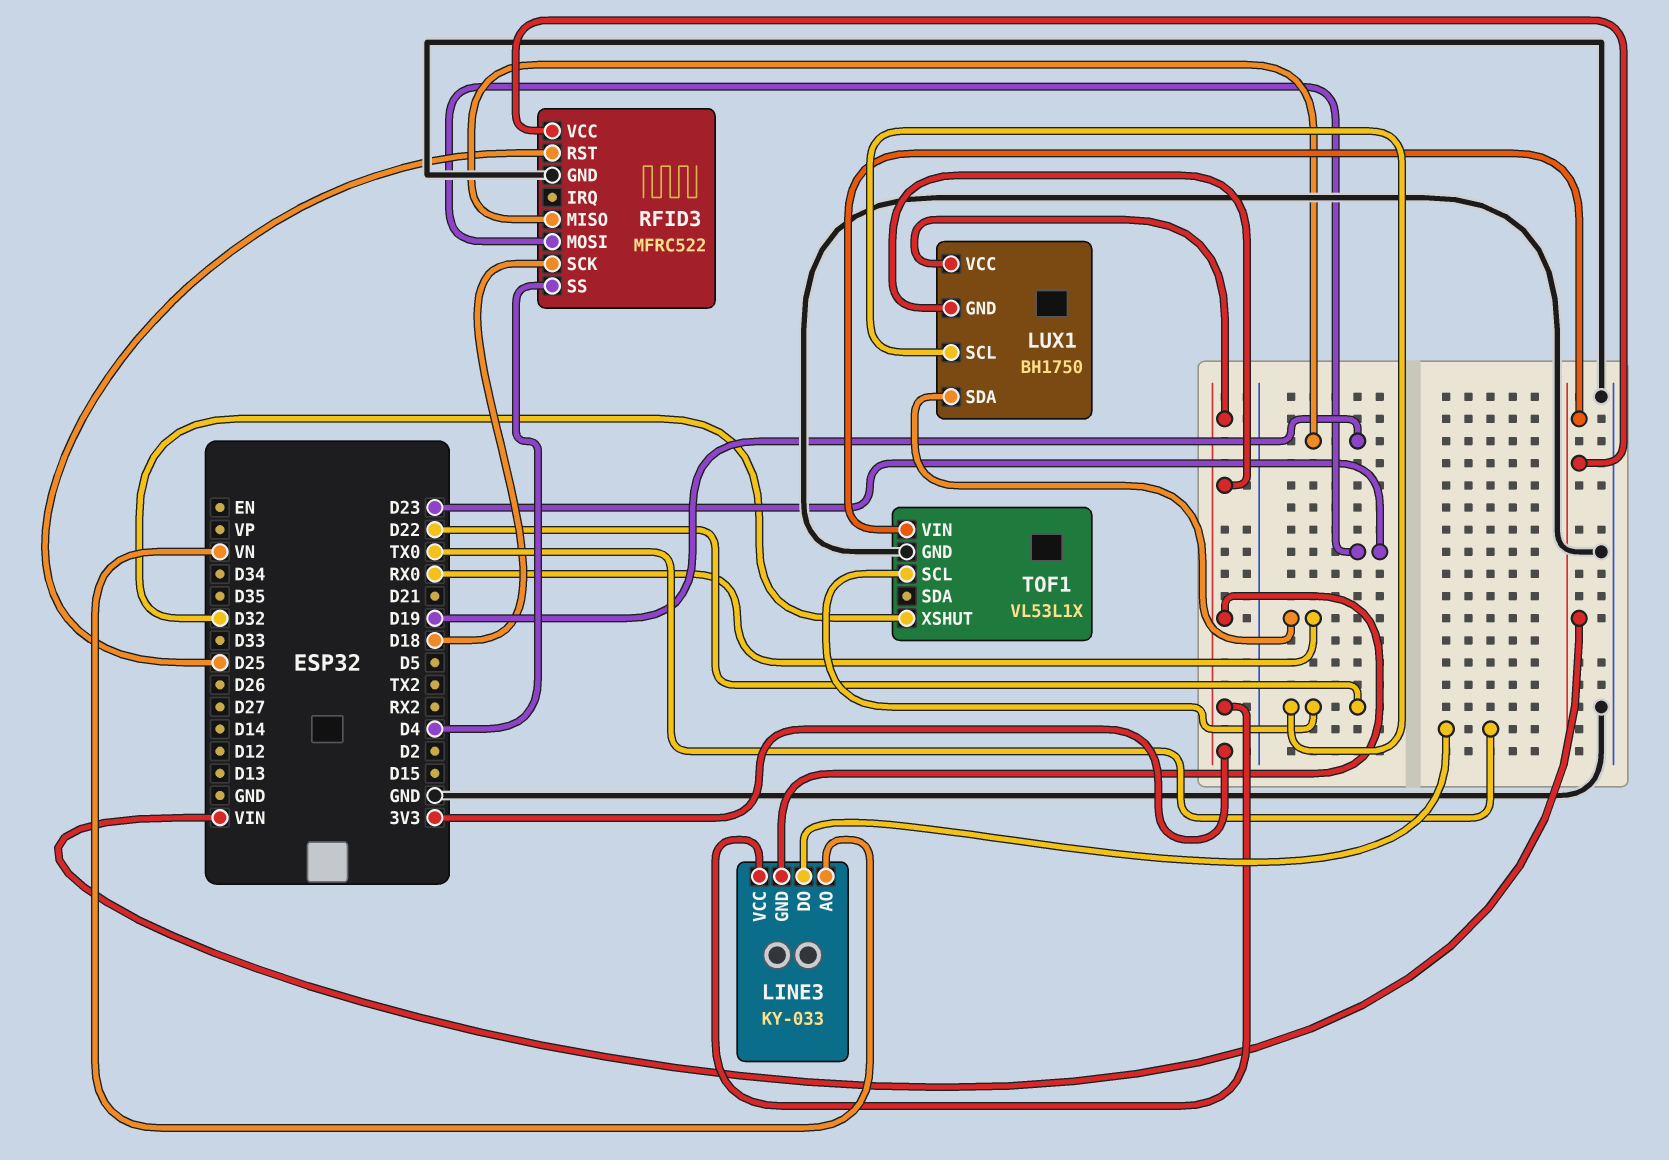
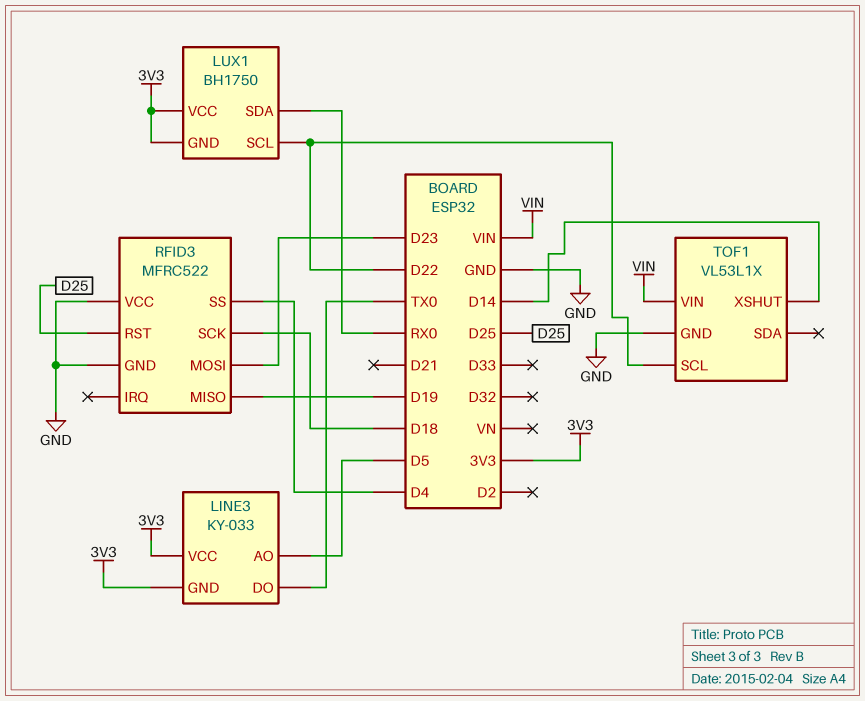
LINE3 pin AO: VN -> D5
RFID3 pin VCC: VIN -> GND
TOF1 pin XSHUT: D32 -> D14

